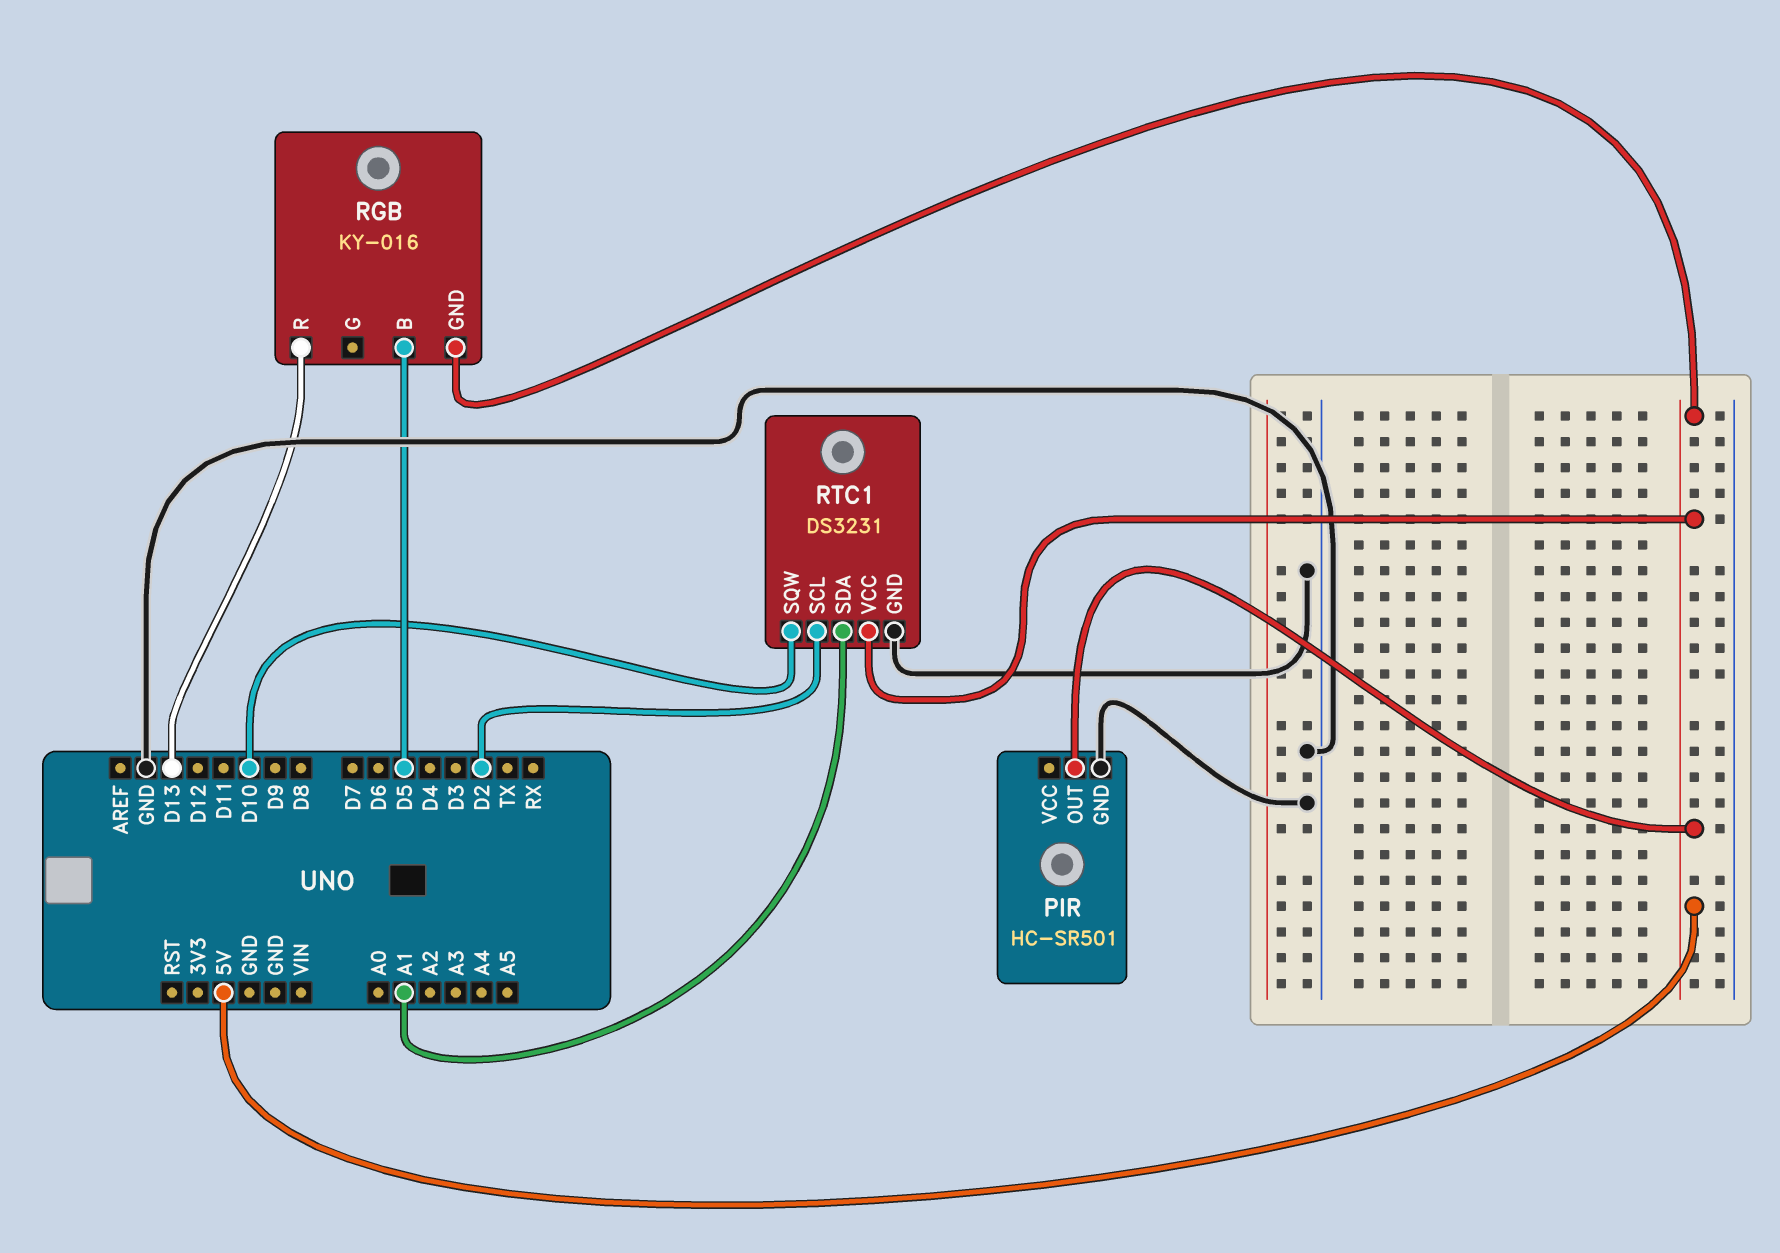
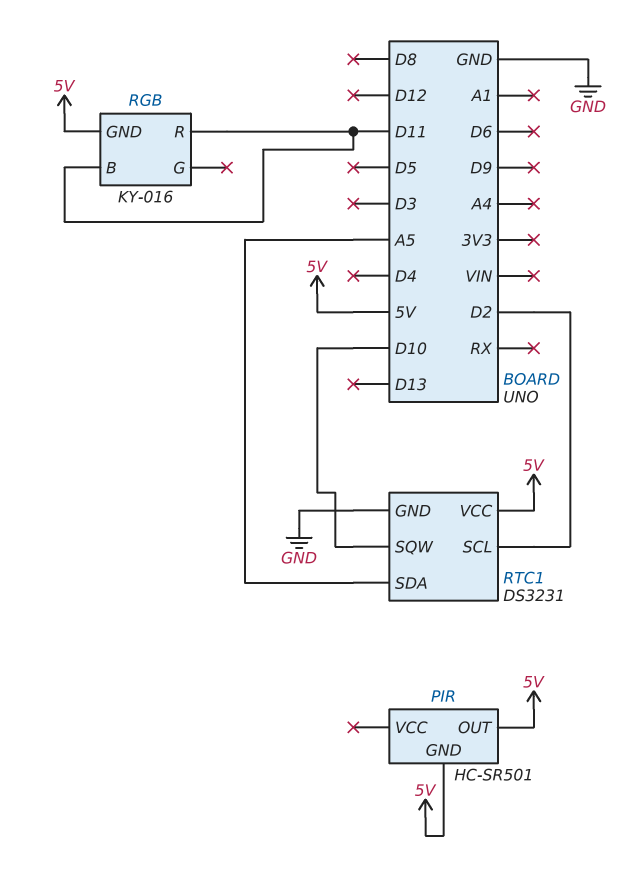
PIR pin GND: GND -> 5V
RGB pin B: D5 -> D11
RGB pin R: D13 -> D11
RTC1 pin SDA: A1 -> A5

